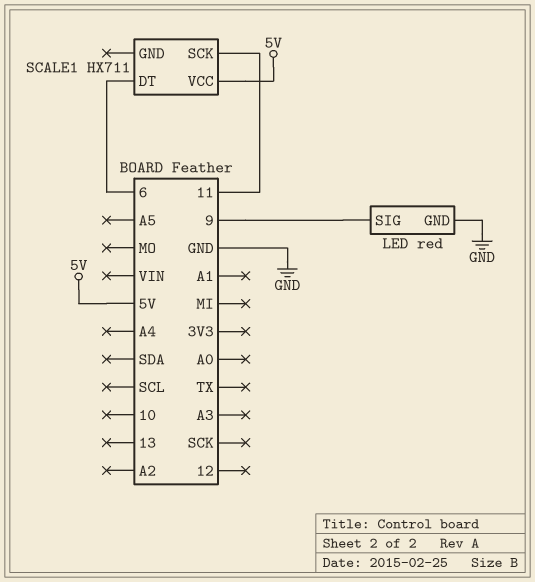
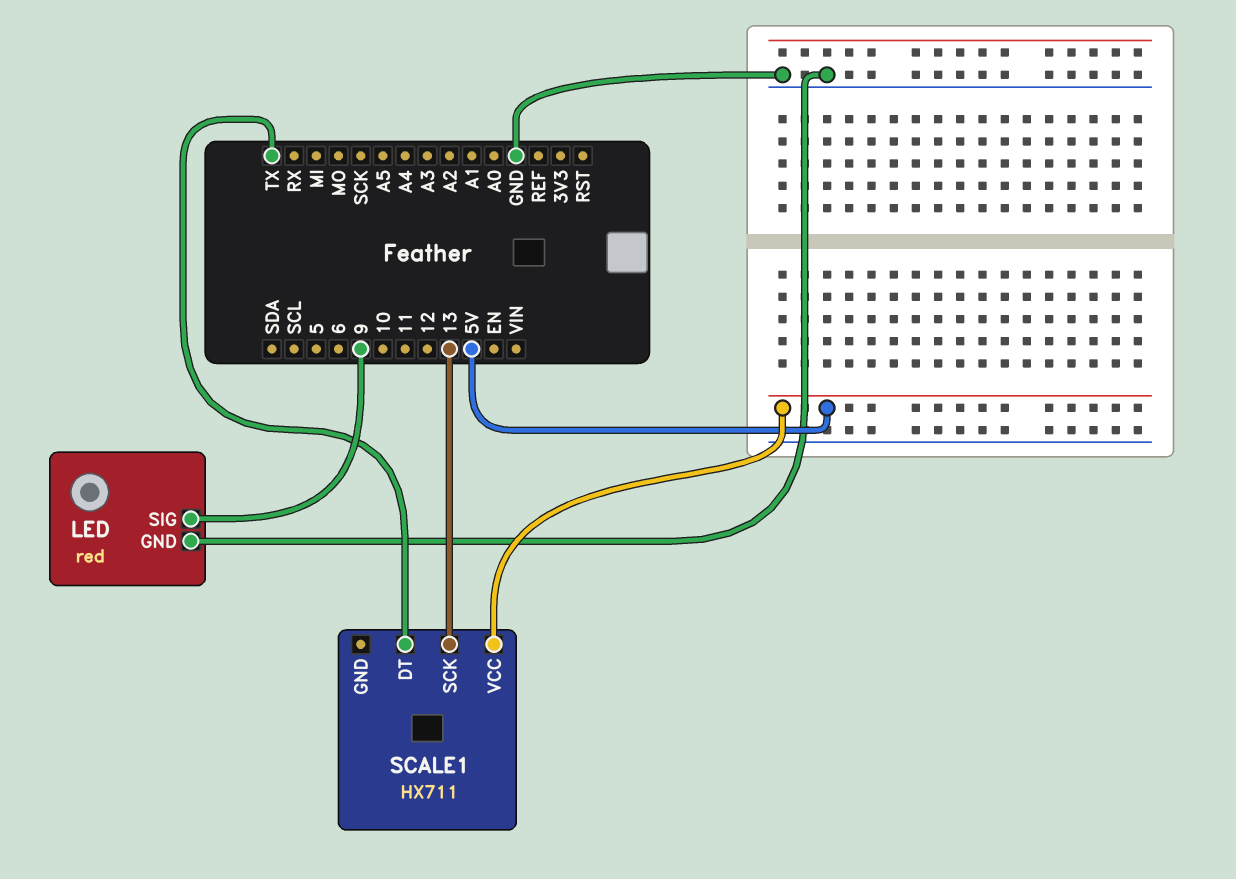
SCALE1 pin DT: 6 -> TX
SCALE1 pin SCK: 11 -> 13

